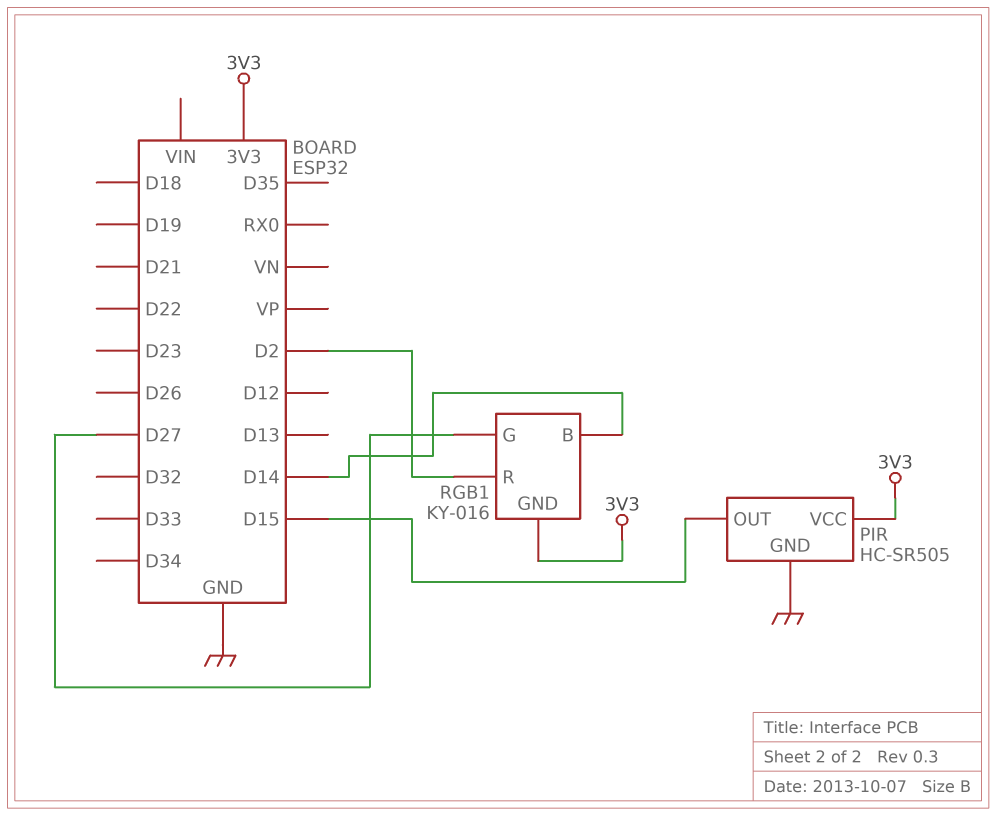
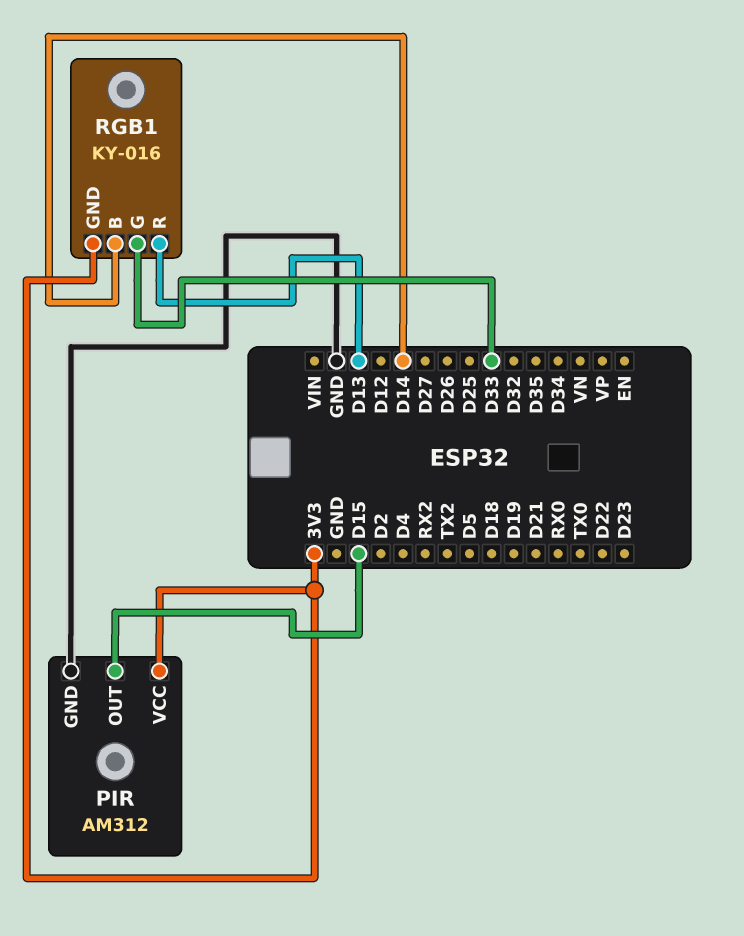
PIR: HC-SR505 -> AM312
RGB1 pin G: D27 -> D33
RGB1 pin R: D2 -> D13

